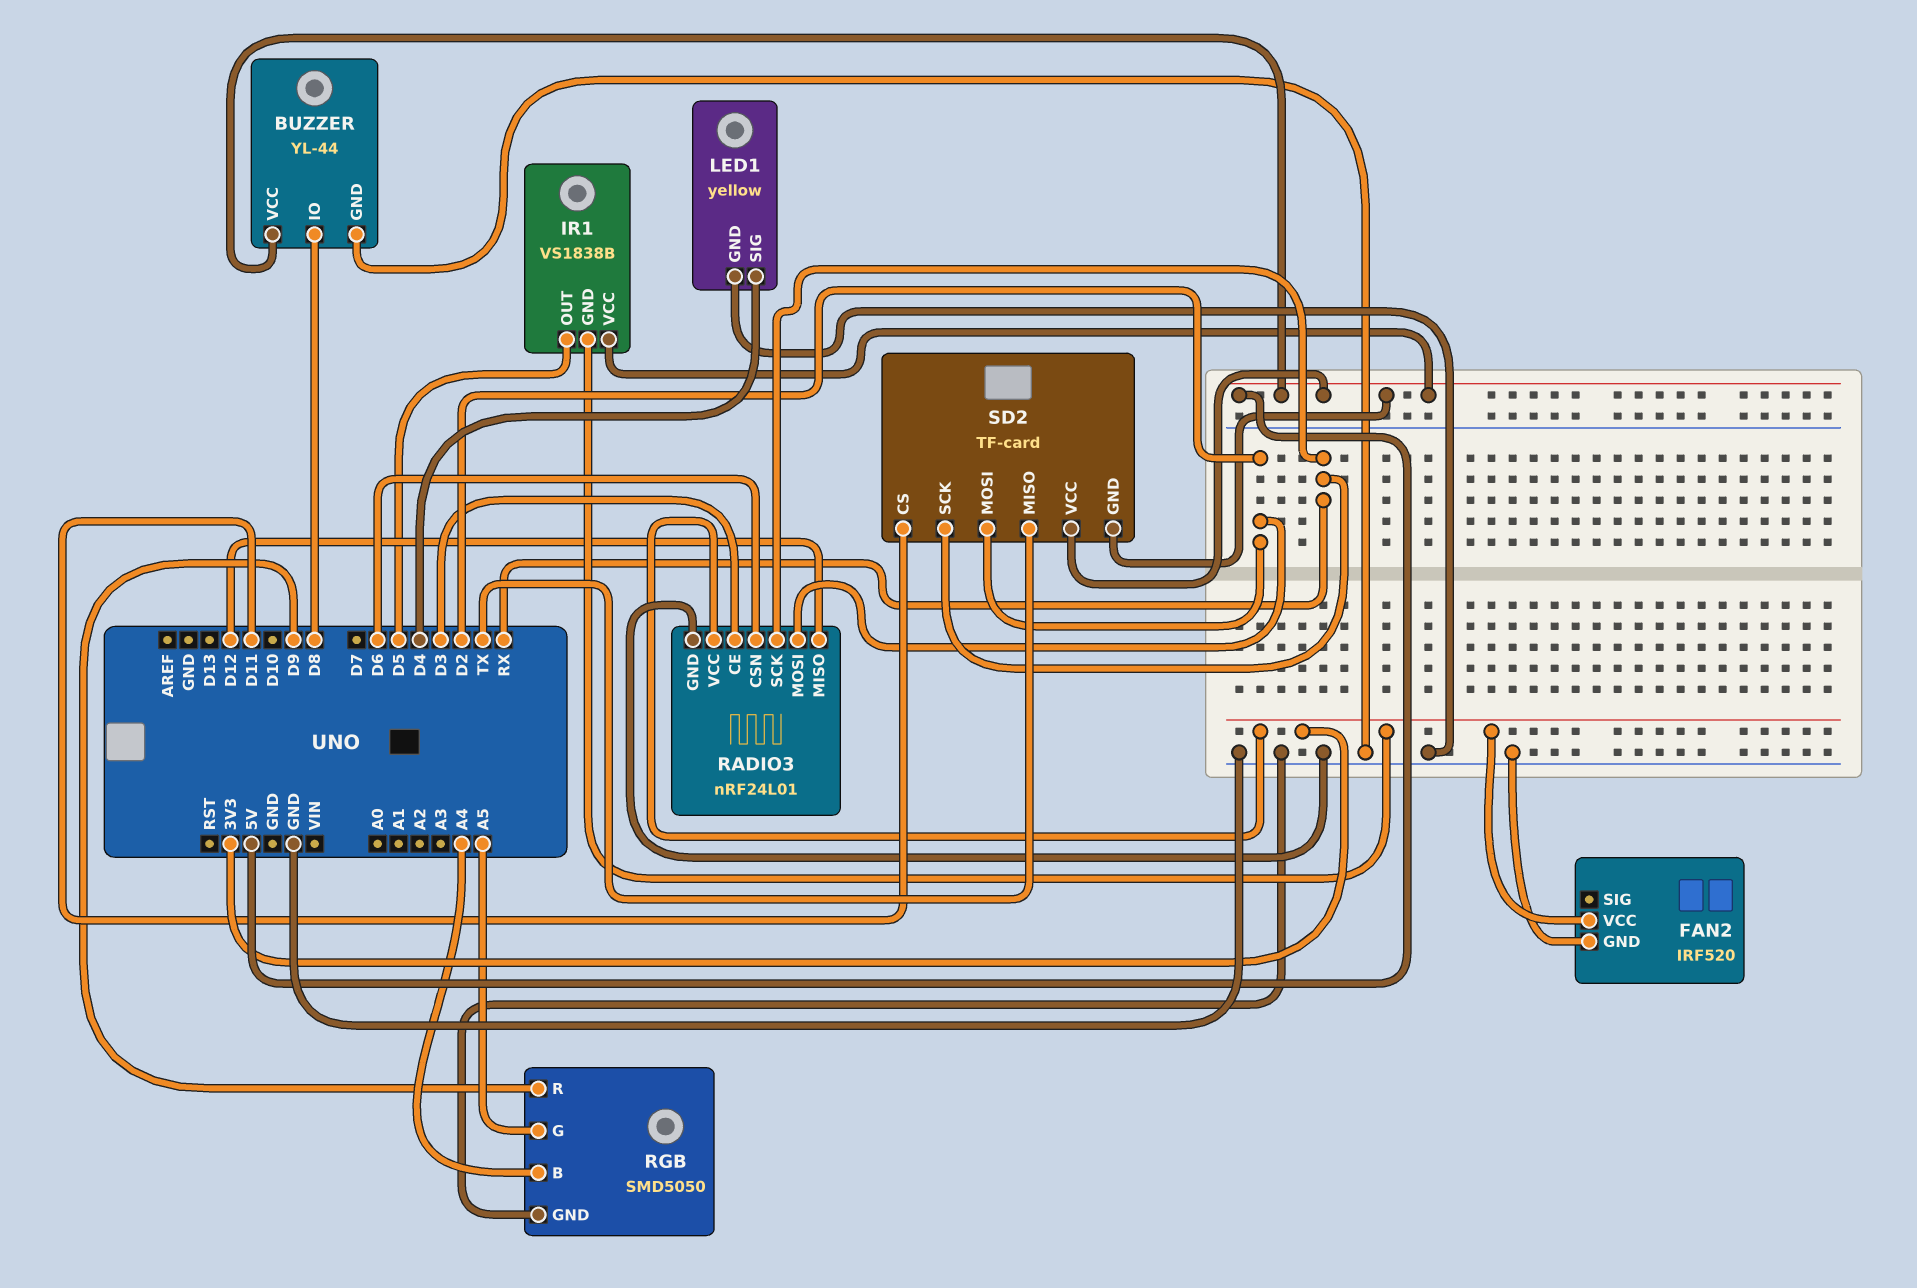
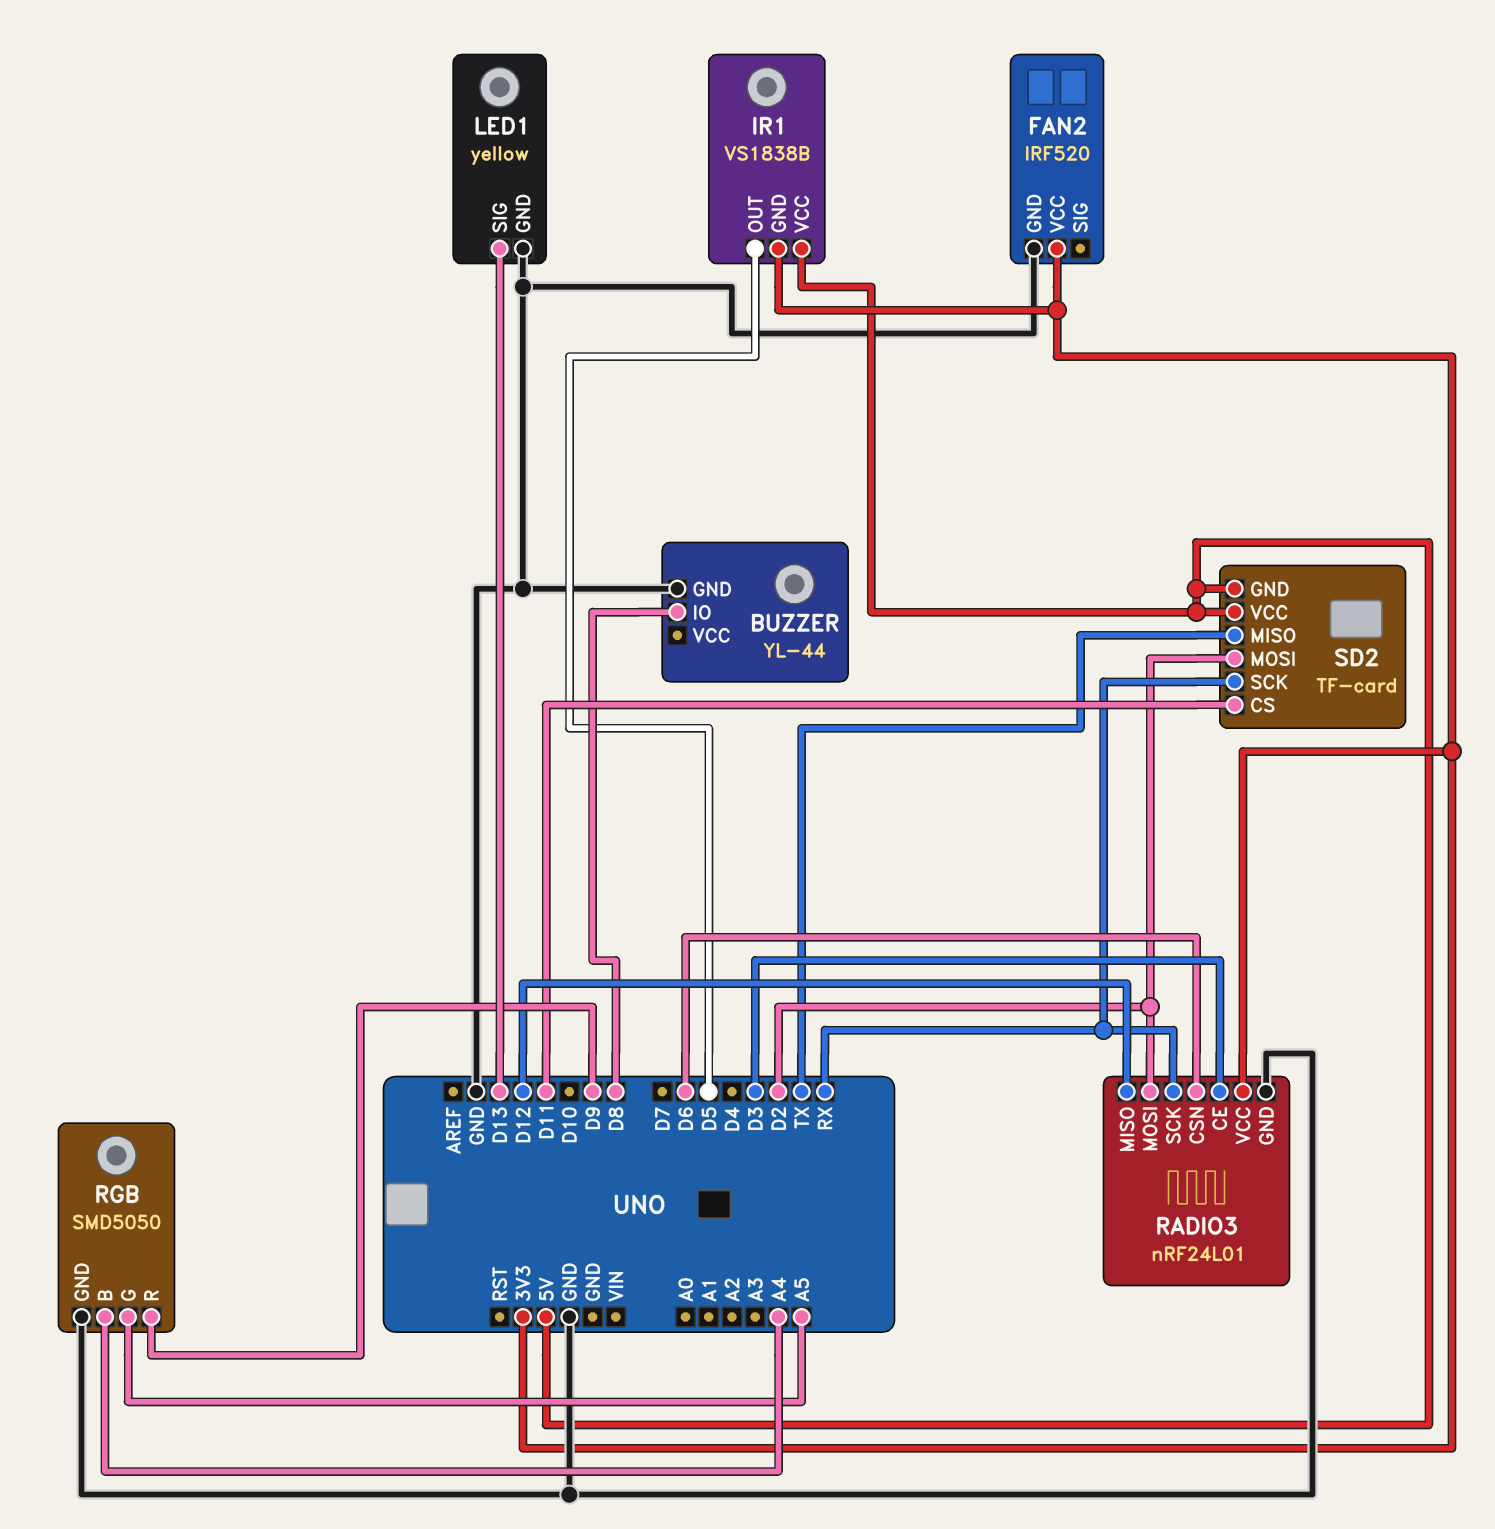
BUZZER pin VCC: 5V -> none
LED1 pin SIG: D4 -> D13

